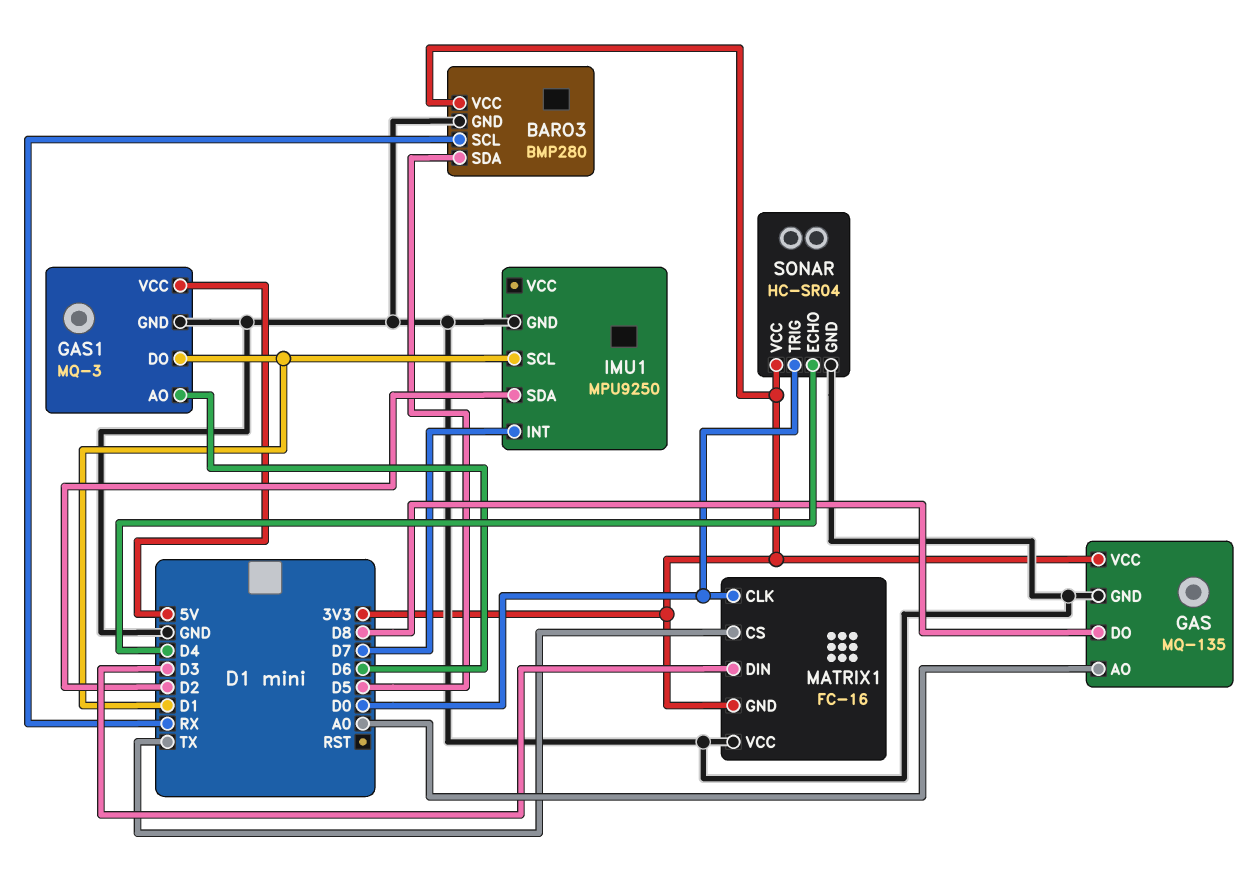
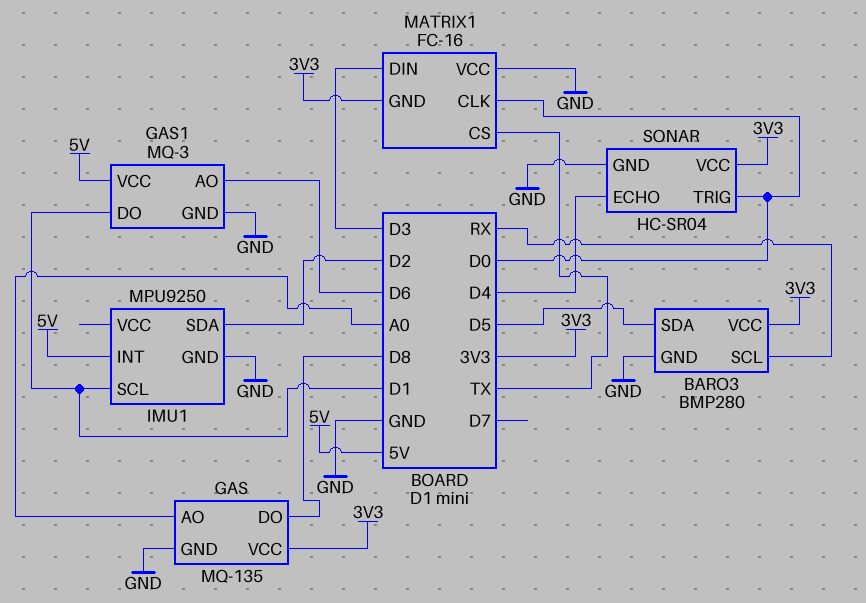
IMU1 pin INT: D7 -> 5V

